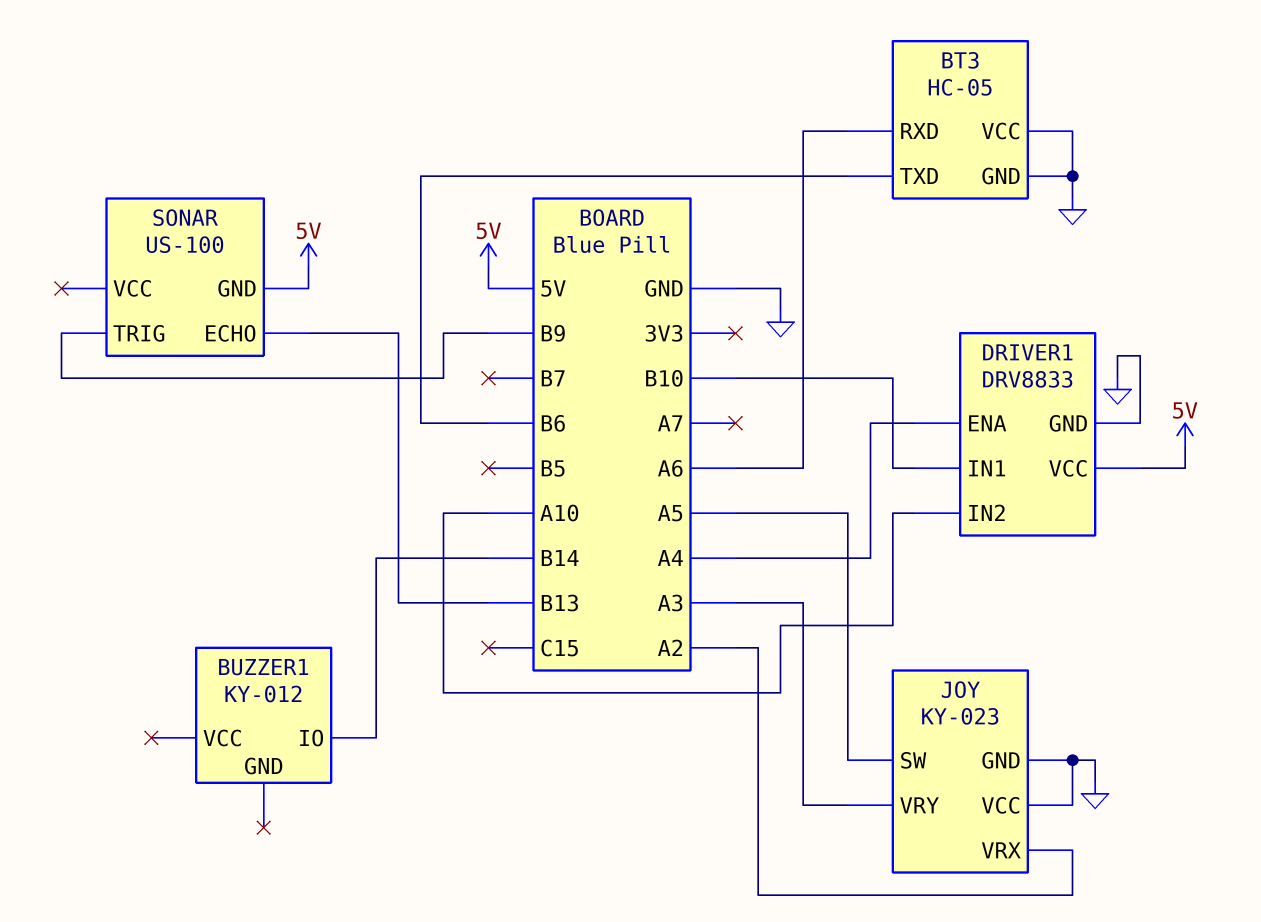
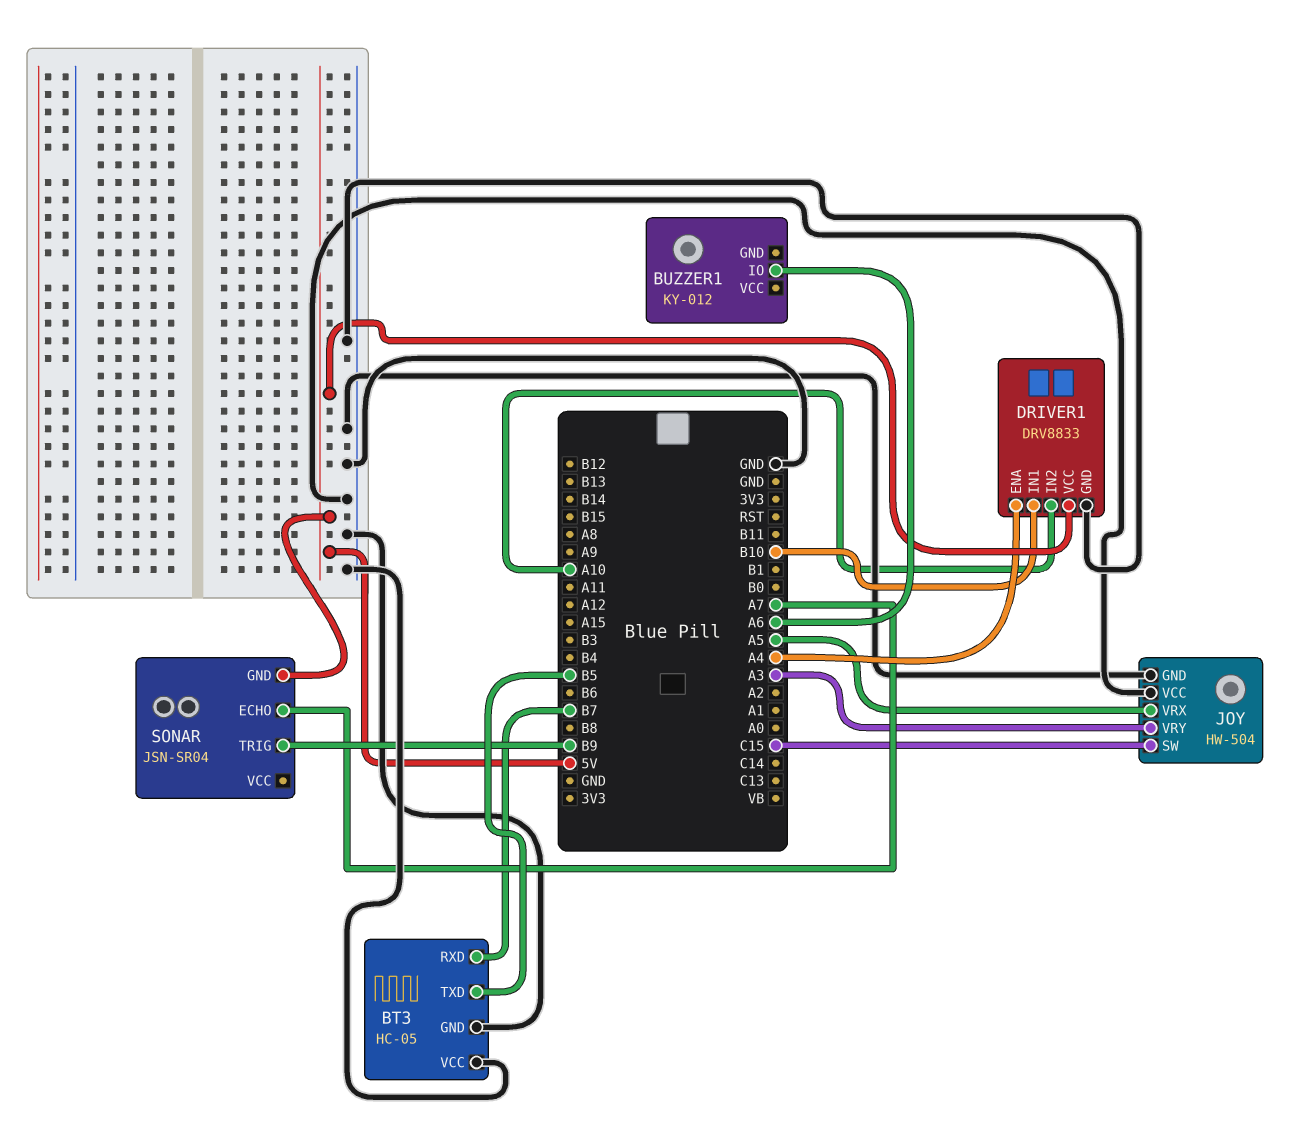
BT3 pin RXD: A6 -> B7
BT3 pin TXD: B6 -> B5
BUZZER1 pin IO: B14 -> A6
JOY: KY-023 -> HW-504
JOY pin SW: A5 -> C15
JOY pin VRX: A2 -> A5
SONAR: US-100 -> JSN-SR04
SONAR pin ECHO: B13 -> A7

